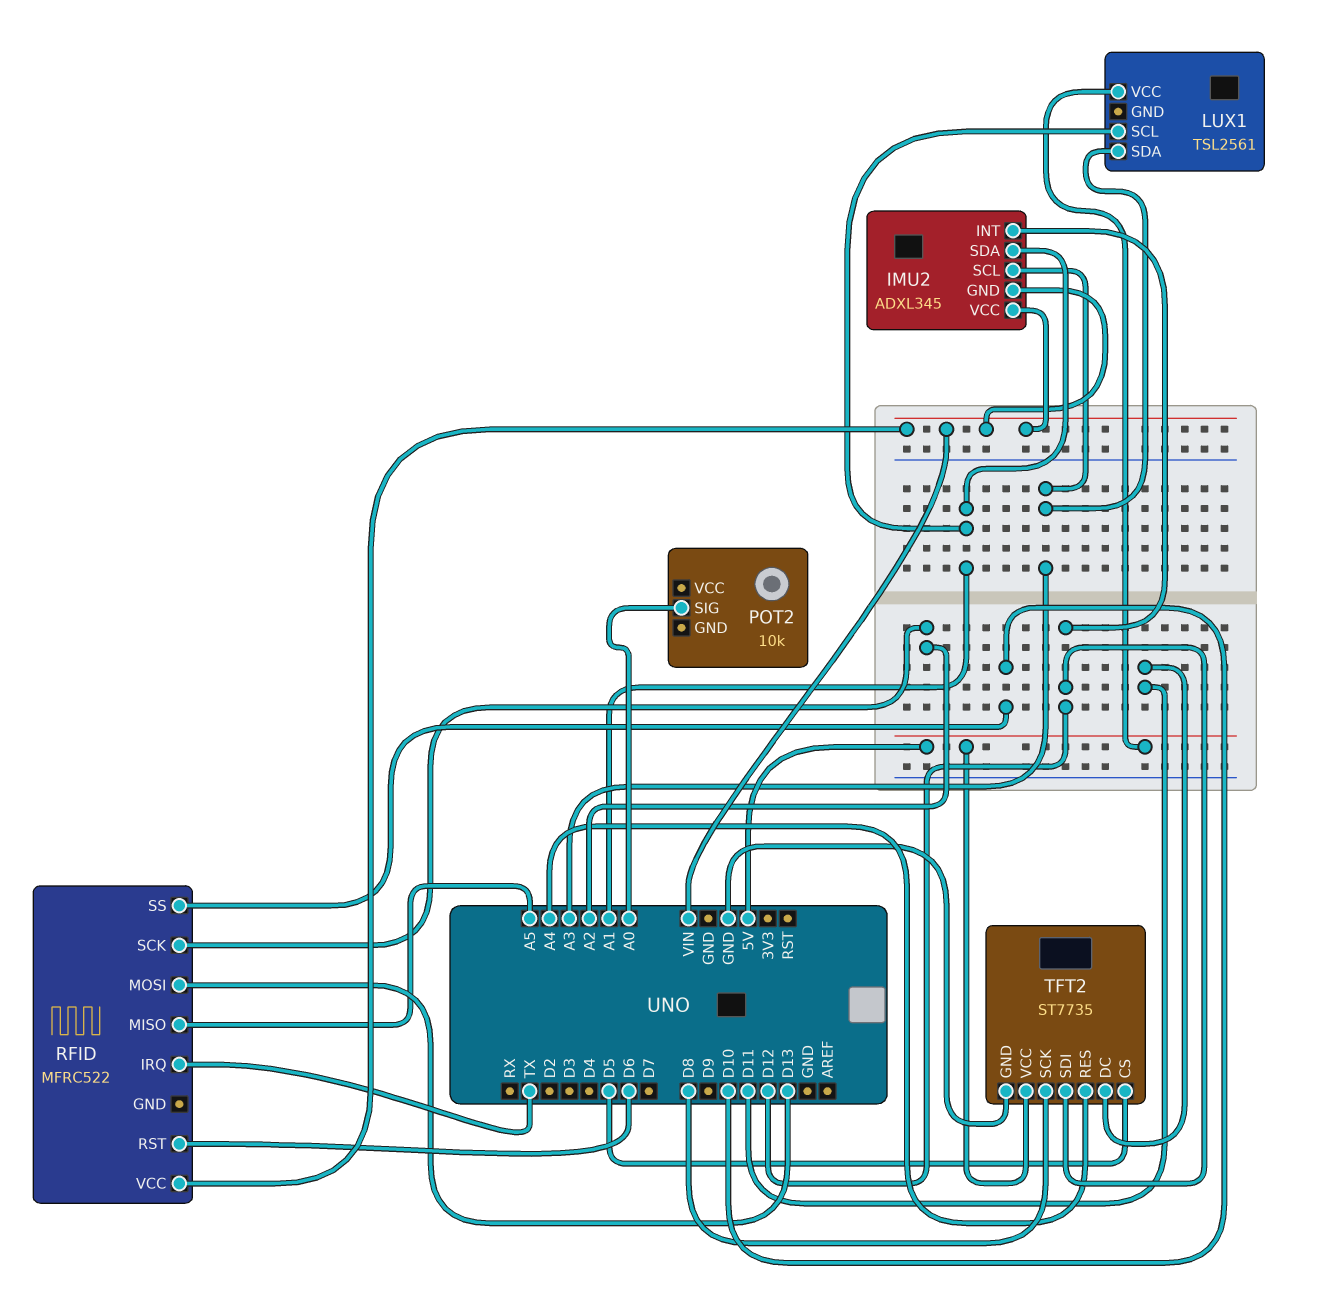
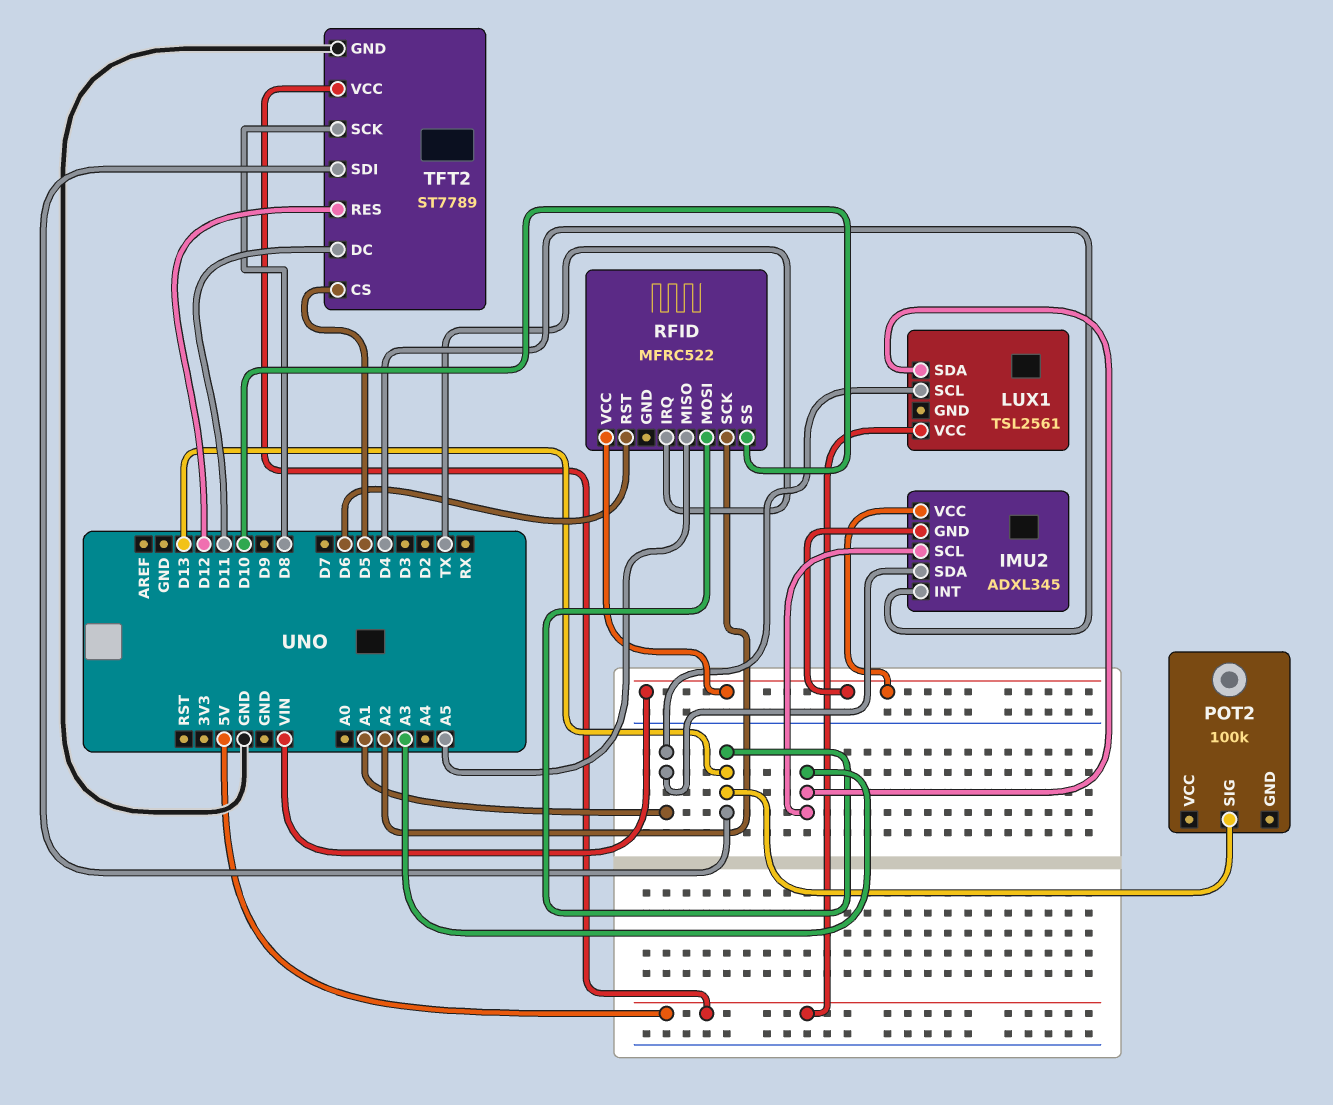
IMU2 pin INT: D12 -> D4
POT2: 10k -> 100k
POT2 pin SIG: A0 -> D13
TFT2: ST7735 -> ST7789
TFT2 pin RES: A4 -> D12
TFT2 pin SDI: D12 -> D13

